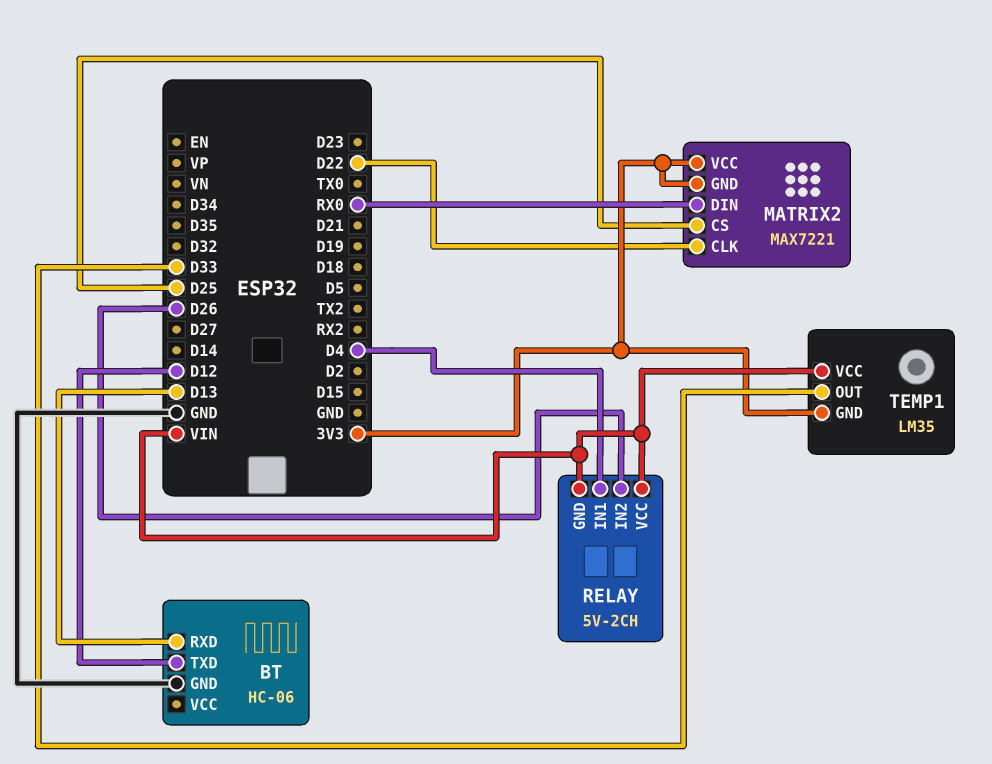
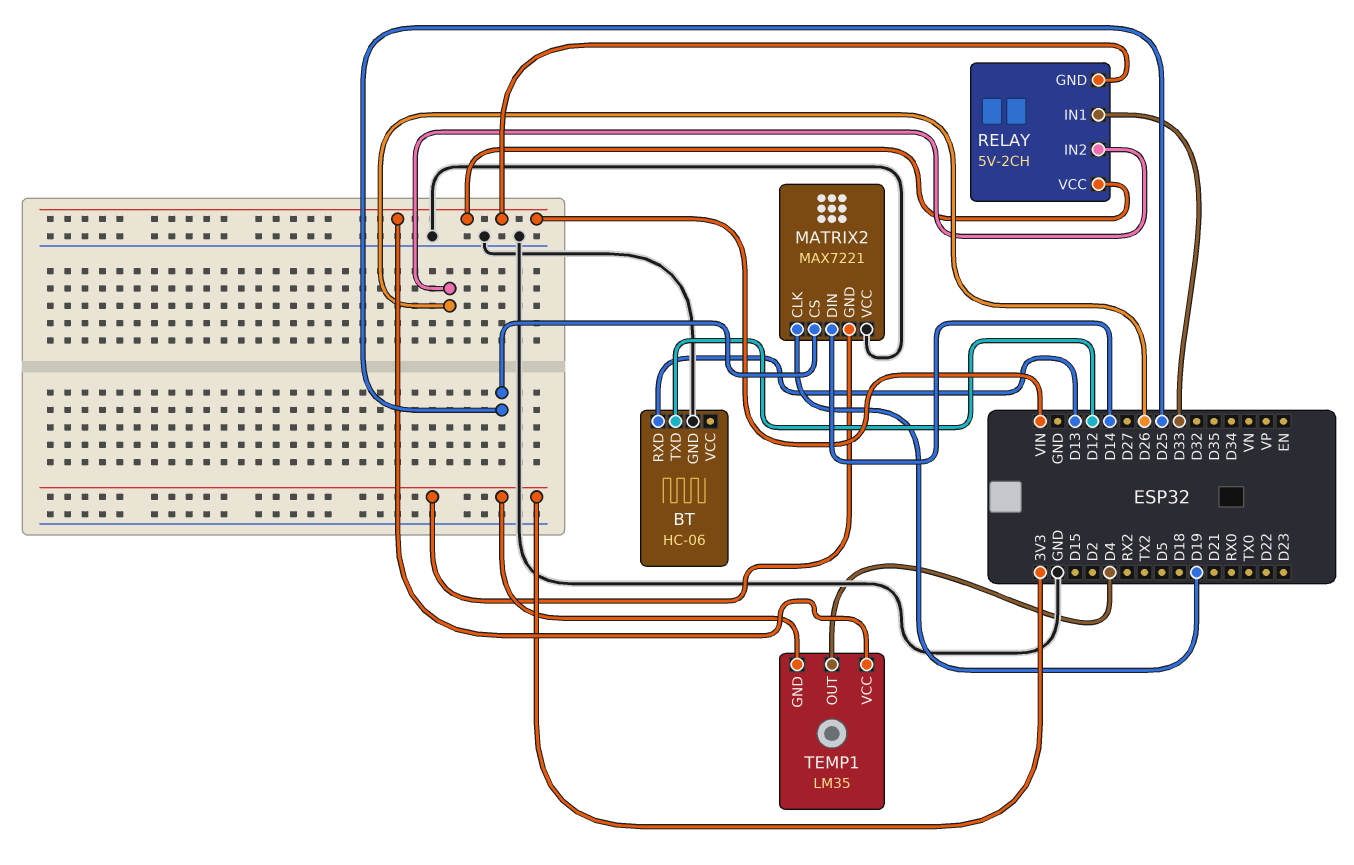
MATRIX2 pin CLK: D22 -> D19
MATRIX2 pin DIN: RX0 -> D14
MATRIX2 pin VCC: 3V3 -> GND
RELAY pin IN1: D4 -> D33
TEMP1 pin OUT: D33 -> D4

